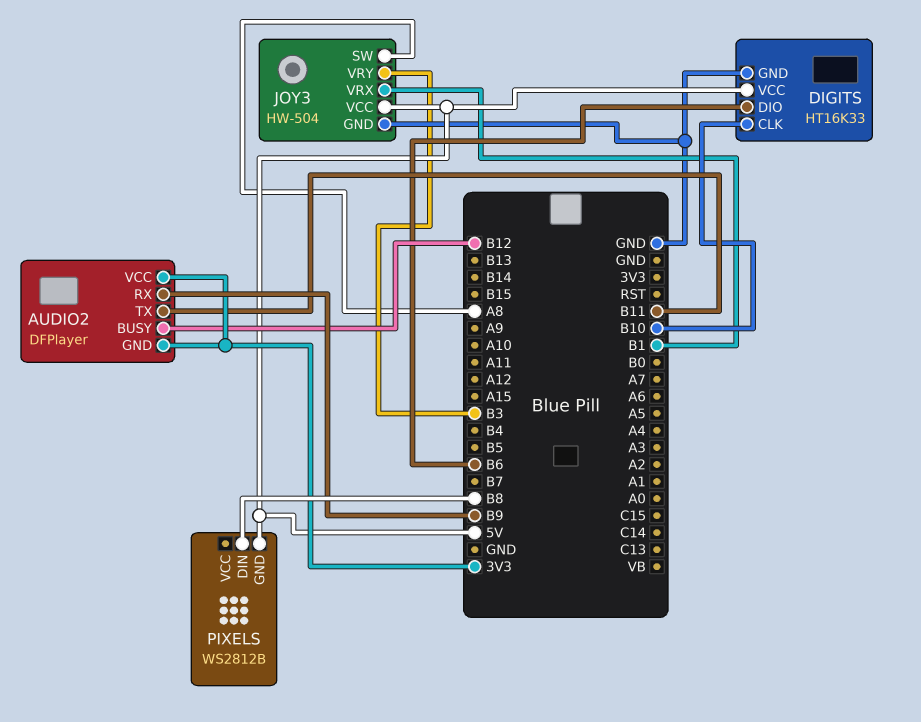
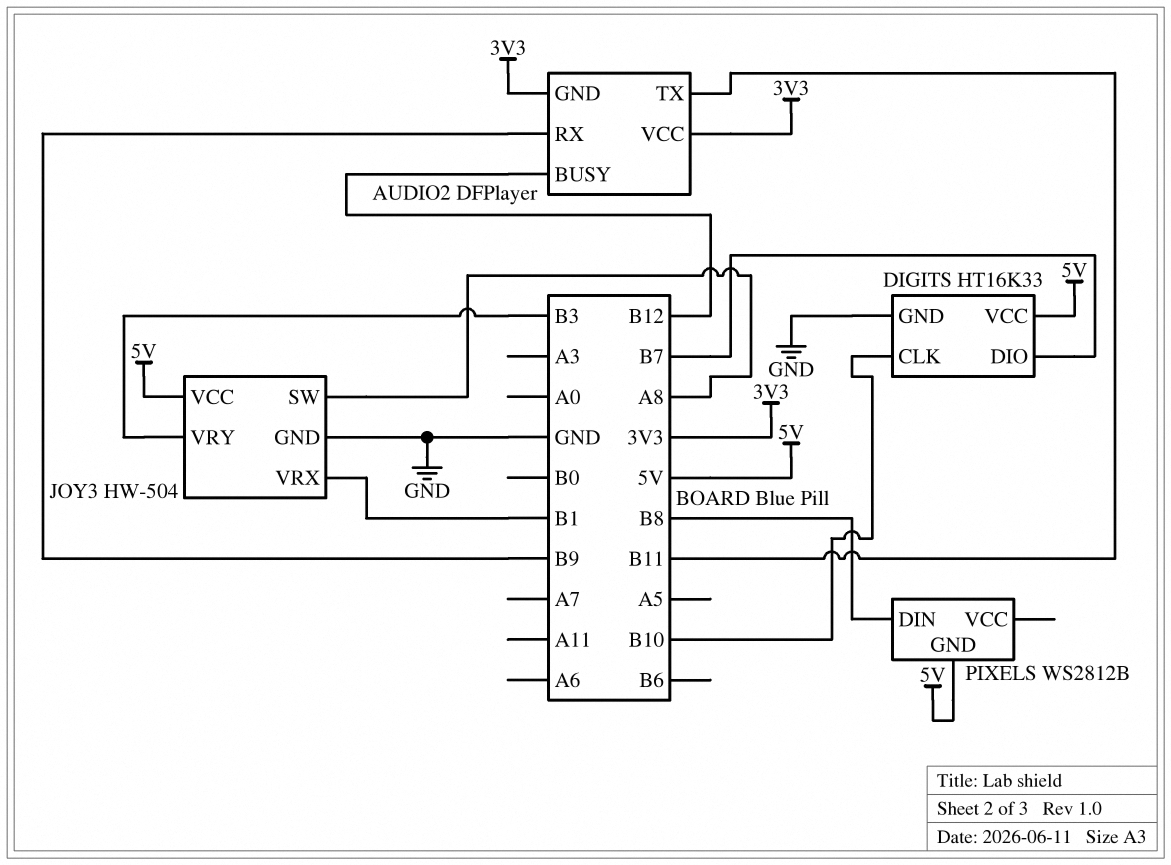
DIGITS pin DIO: B6 -> B7

